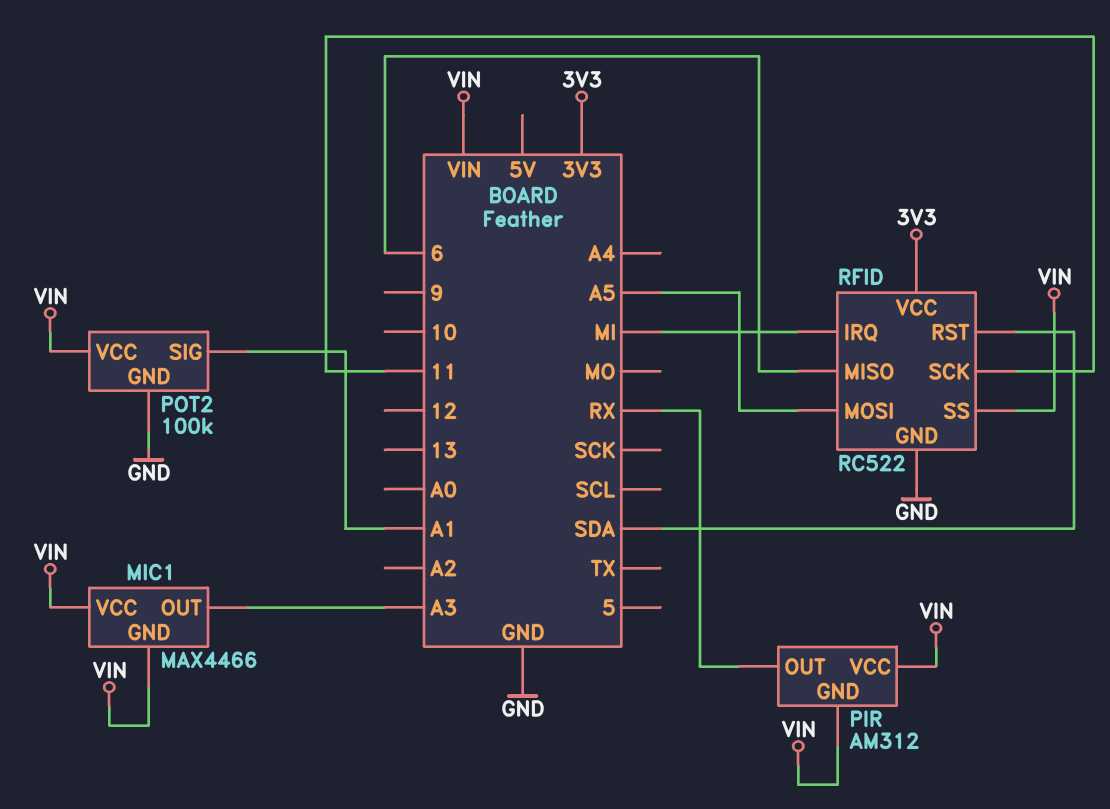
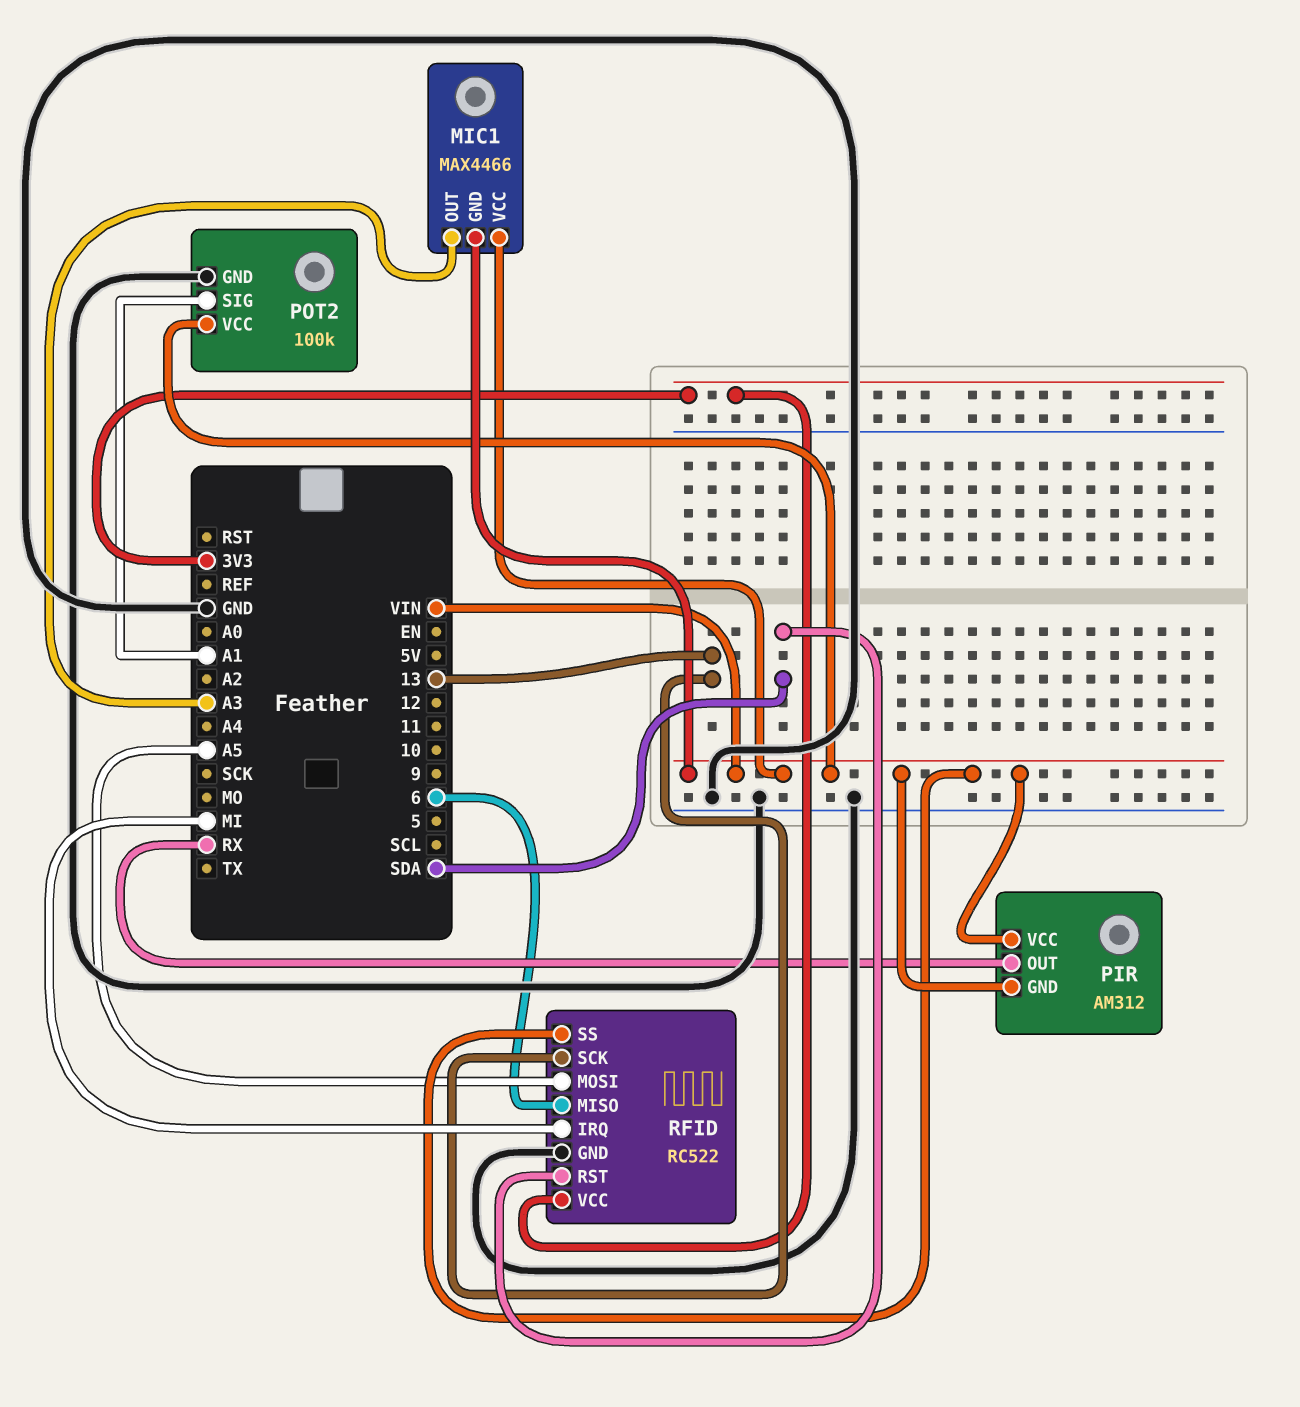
RFID pin SCK: 11 -> 13

